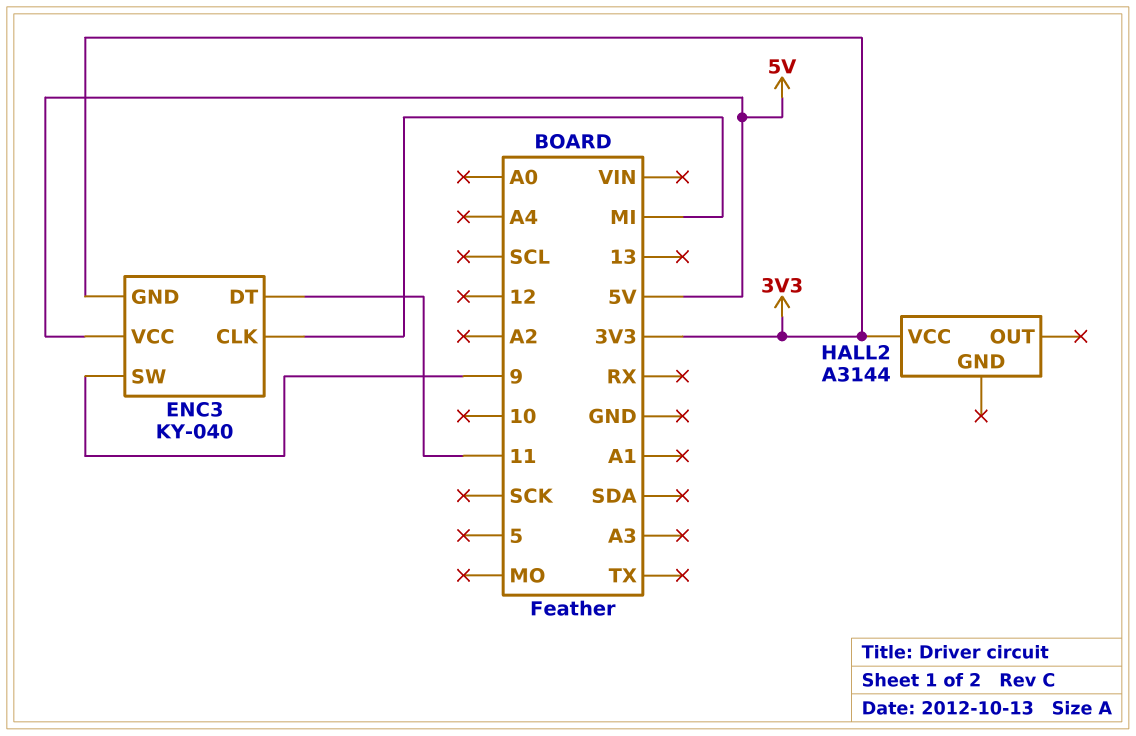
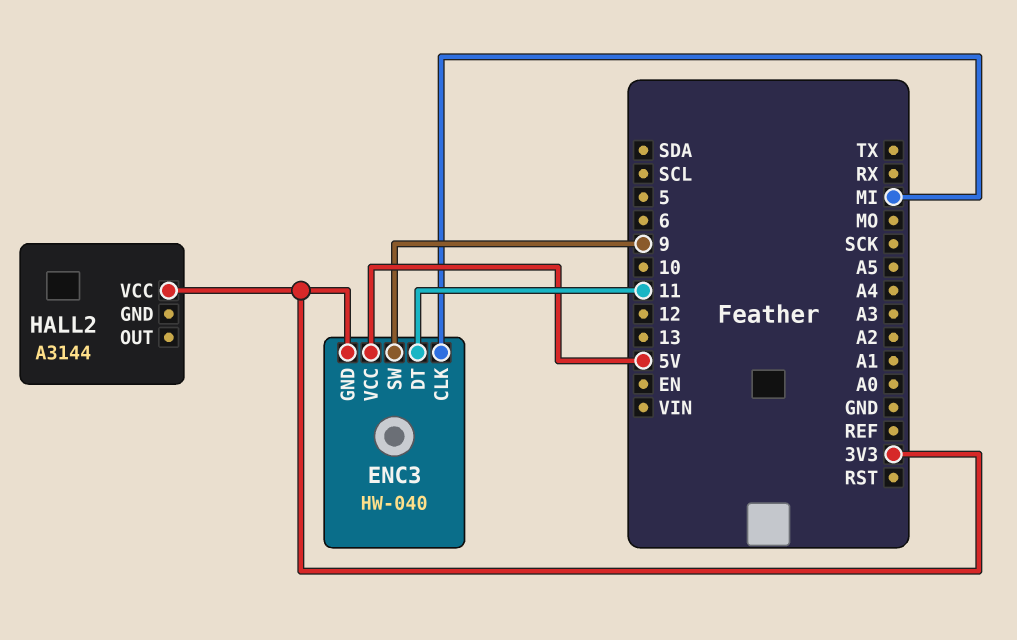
ENC3: KY-040 -> HW-040

